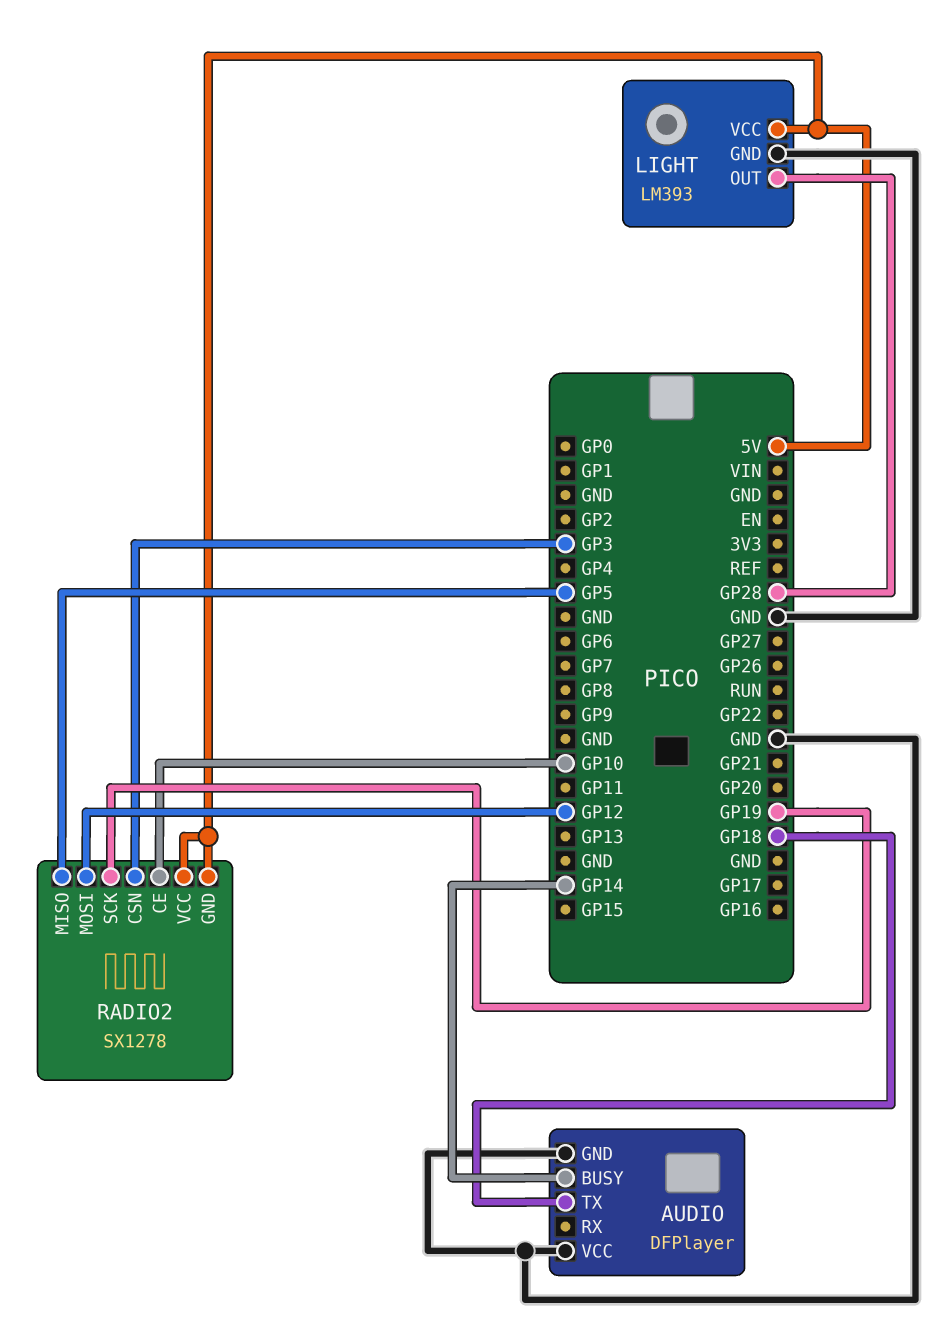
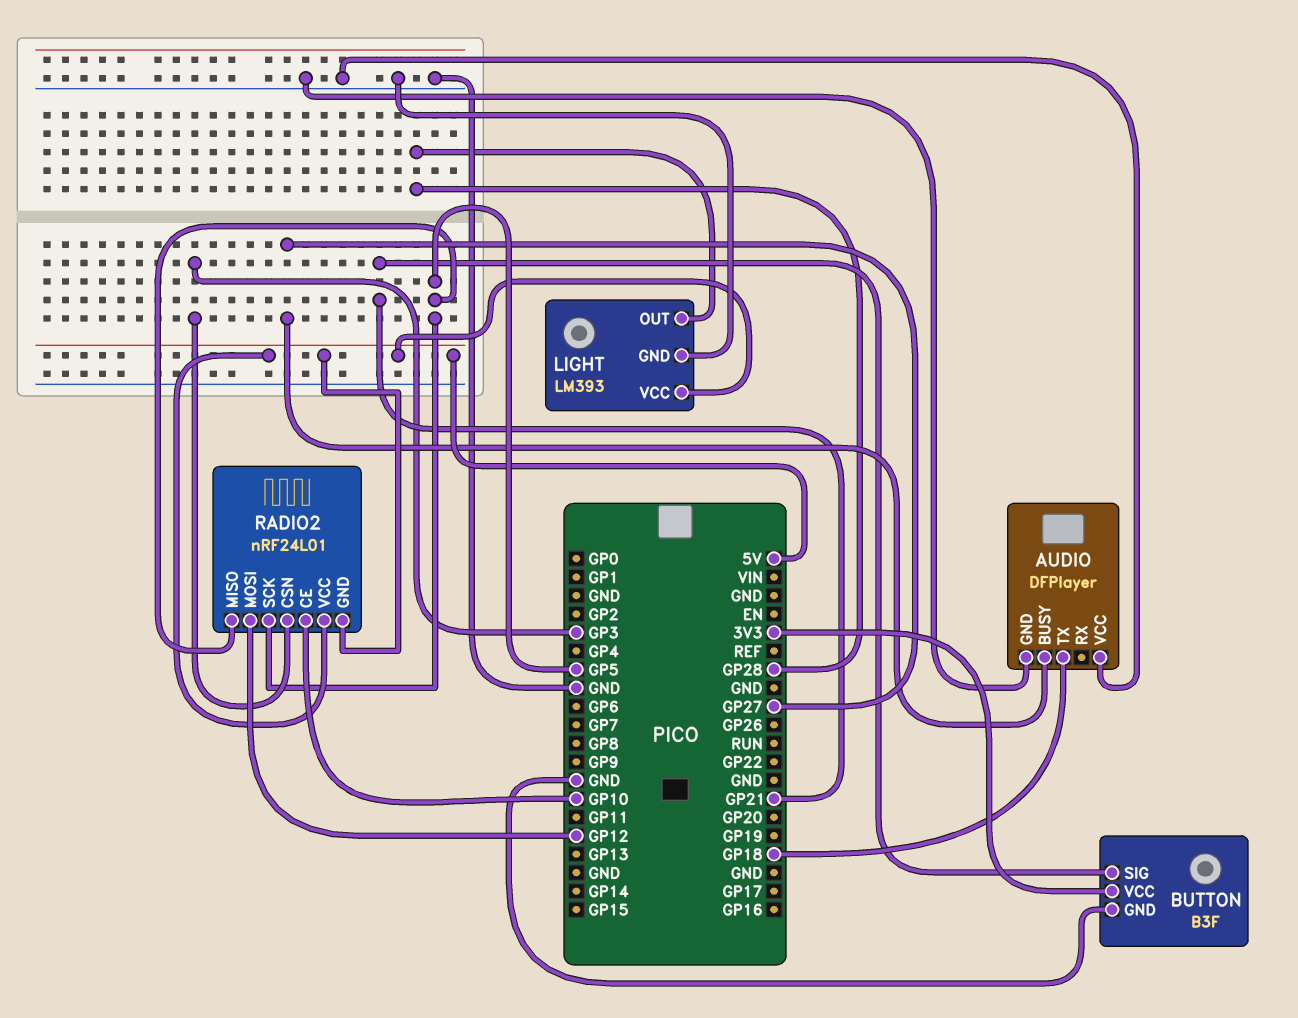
AUDIO pin BUSY: GP14 -> GP27
BUTTON: none -> B3F
BUTTON pin GND: none -> GND
BUTTON pin SIG: none -> GP21
BUTTON pin VCC: none -> 3V3
RADIO2: SX1278 -> nRF24L01
RADIO2 pin SCK: GP19 -> GP5

